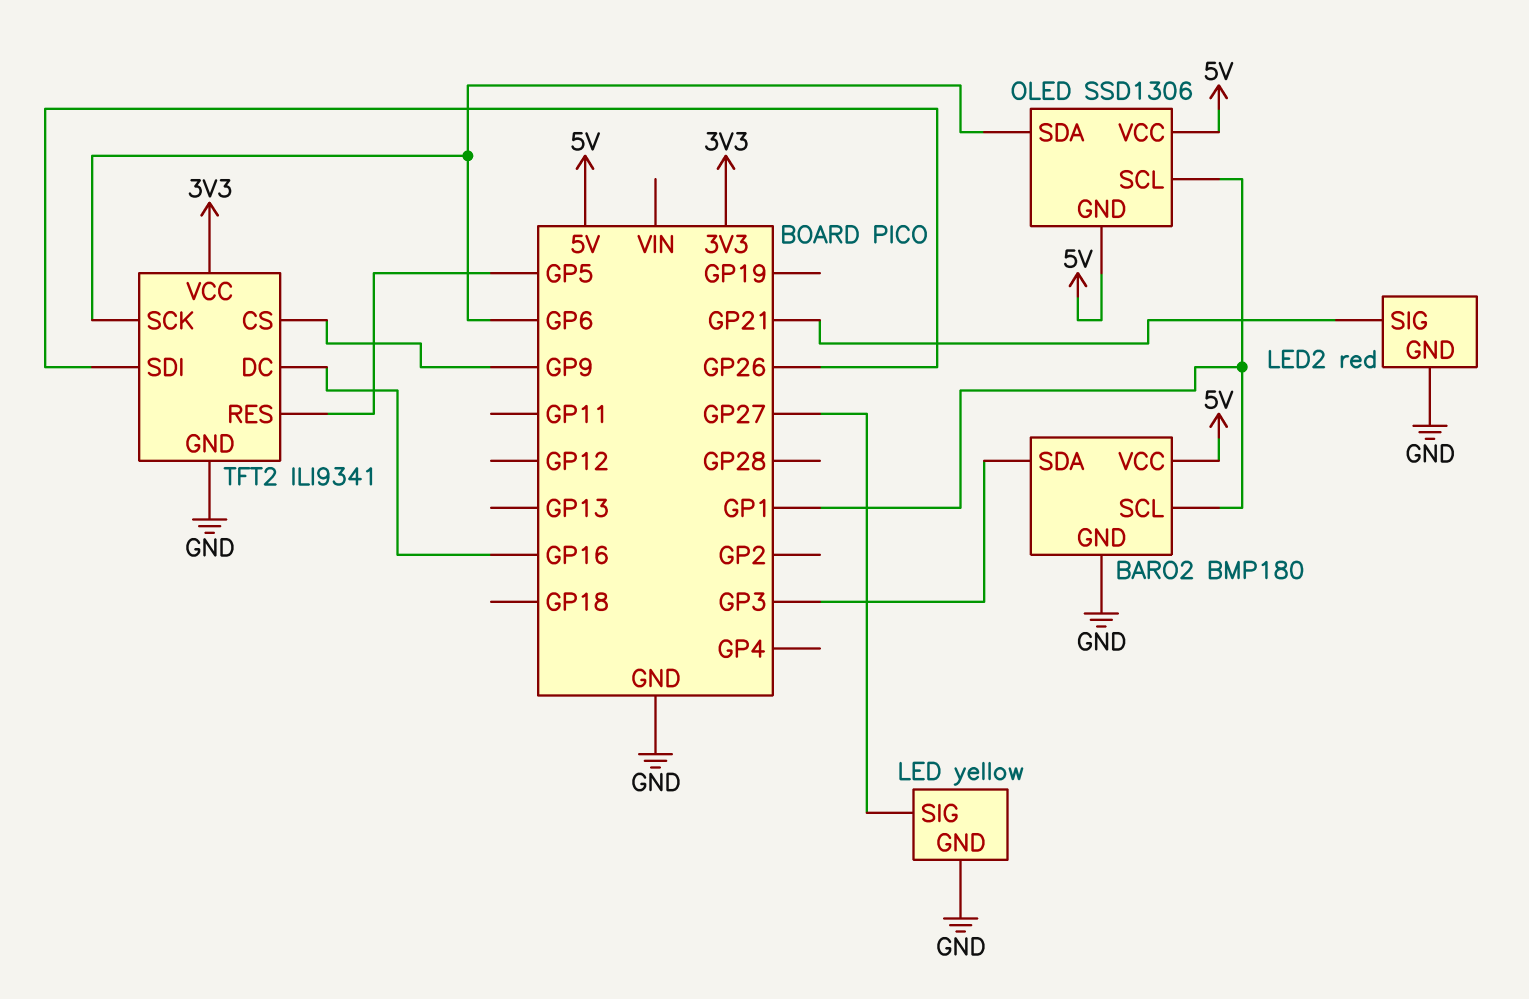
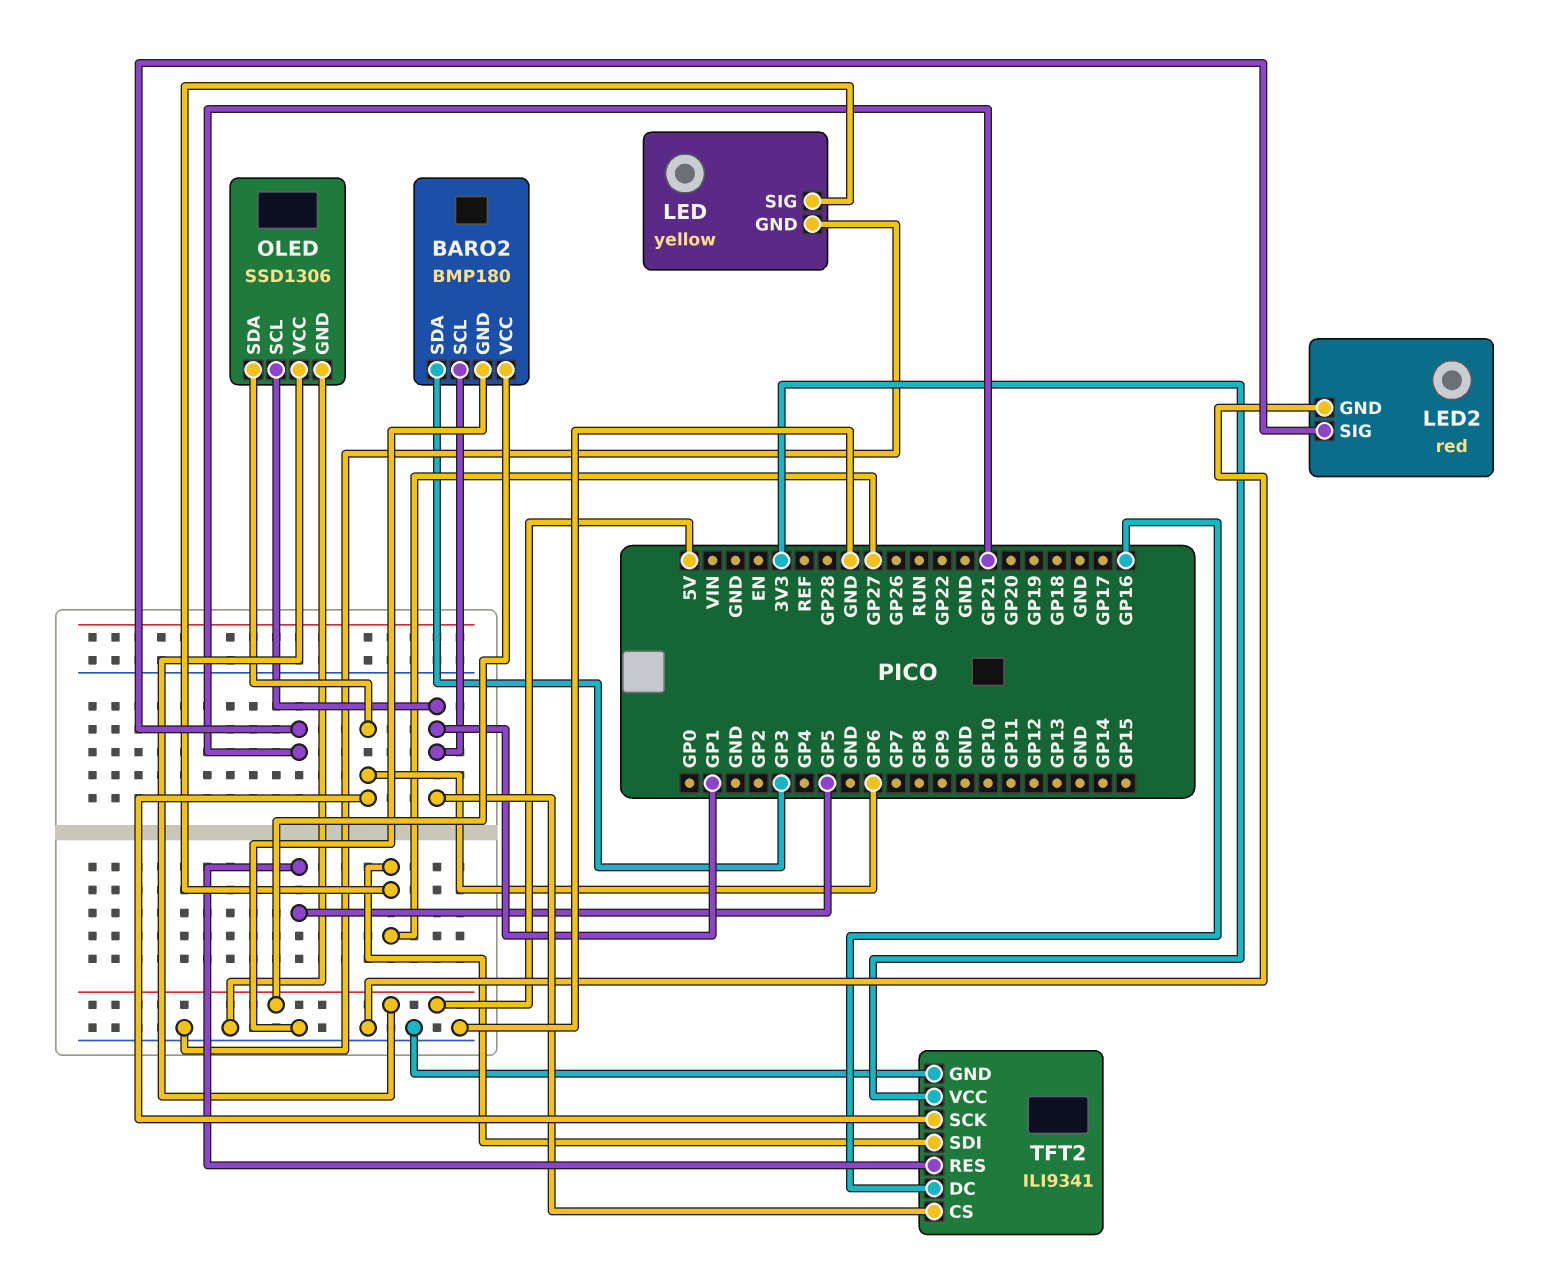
OLED pin GND: 5V -> GND
TFT2 pin CS: GP9 -> GP1
TFT2 pin SDI: GP26 -> GP27

